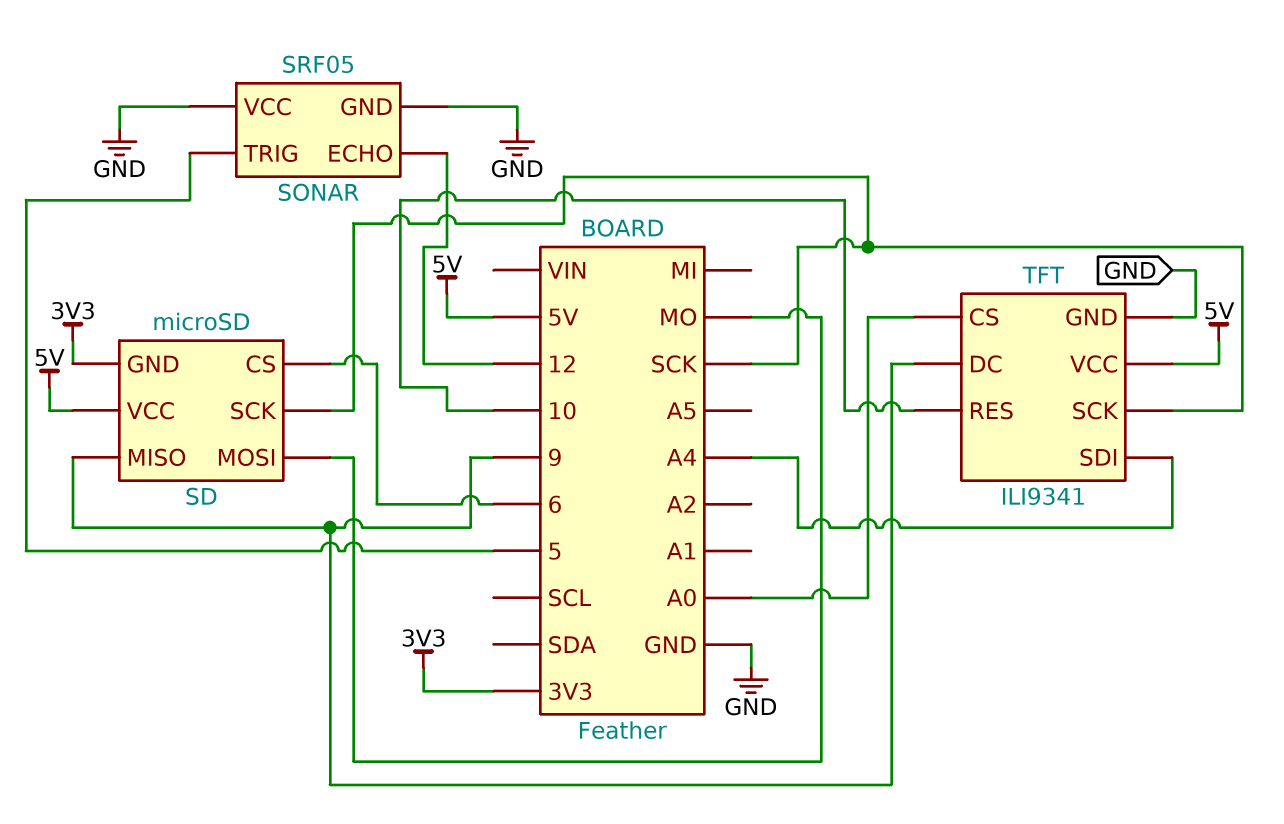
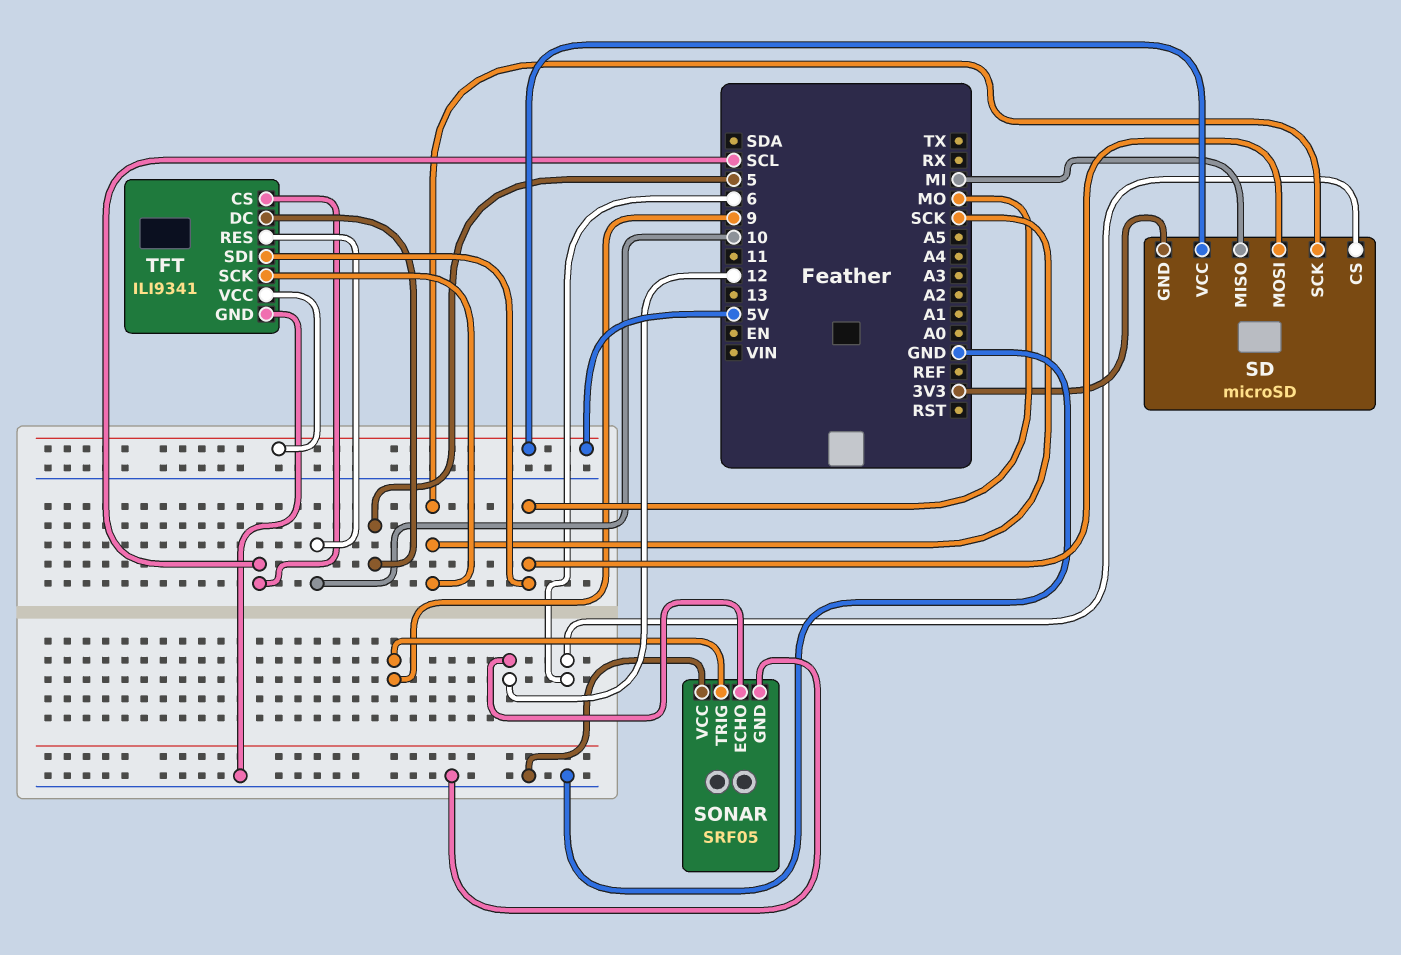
SD pin MISO: 9 -> MI
SONAR pin TRIG: 5 -> 9
TFT pin CS: A0 -> SCL
TFT pin DC: 9 -> 5
TFT pin SDI: A4 -> MO

